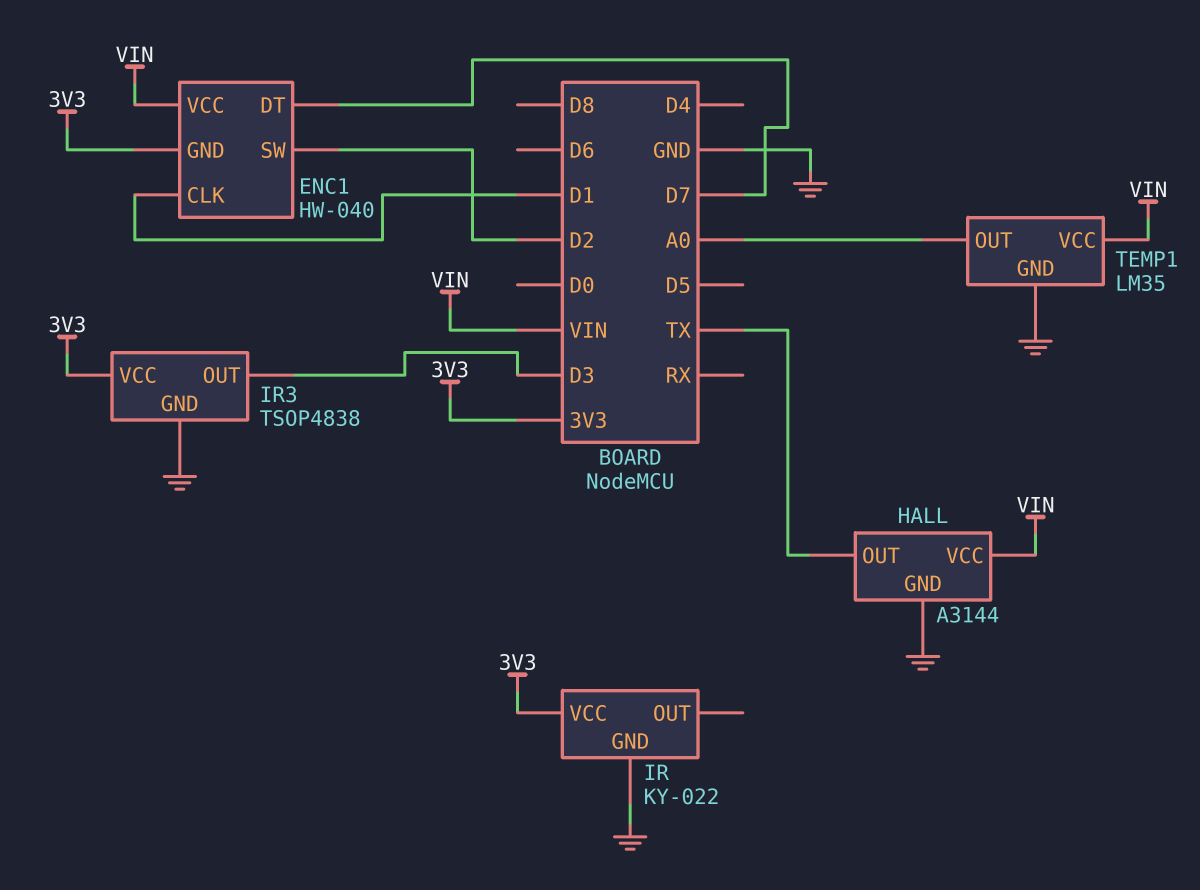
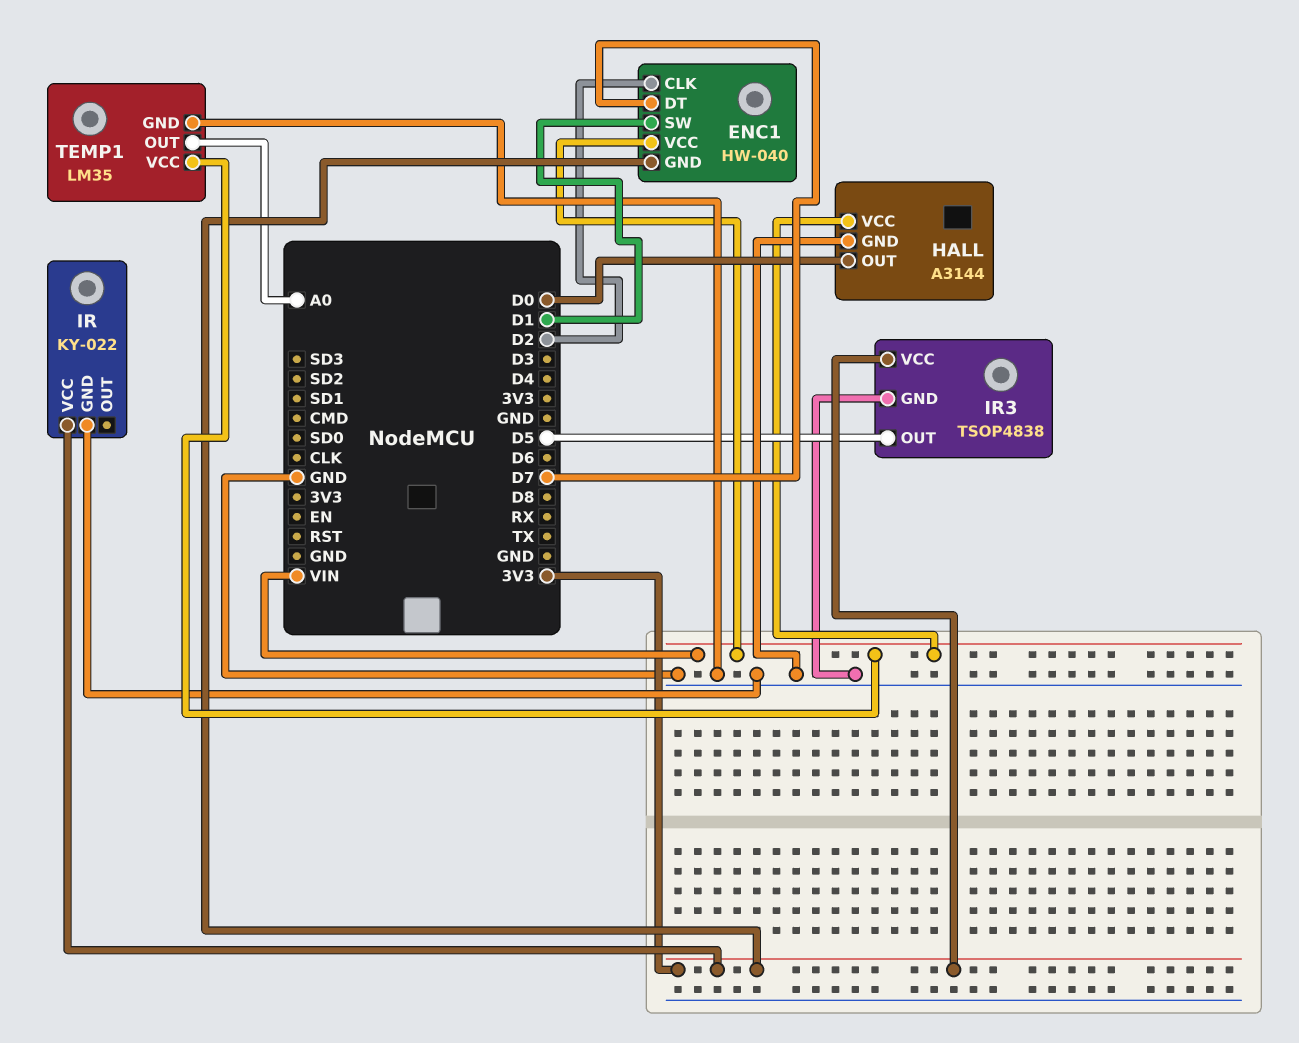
ENC1 pin CLK: D1 -> D2
ENC1 pin SW: D2 -> D1
HALL pin OUT: TX -> D0
IR3 pin OUT: D3 -> D5

